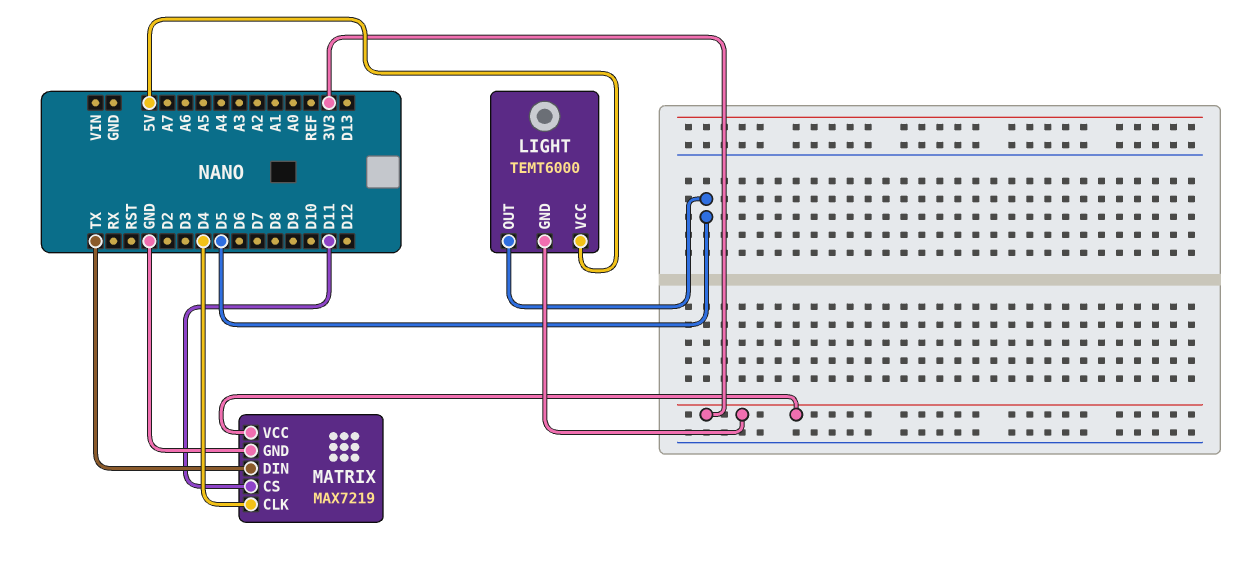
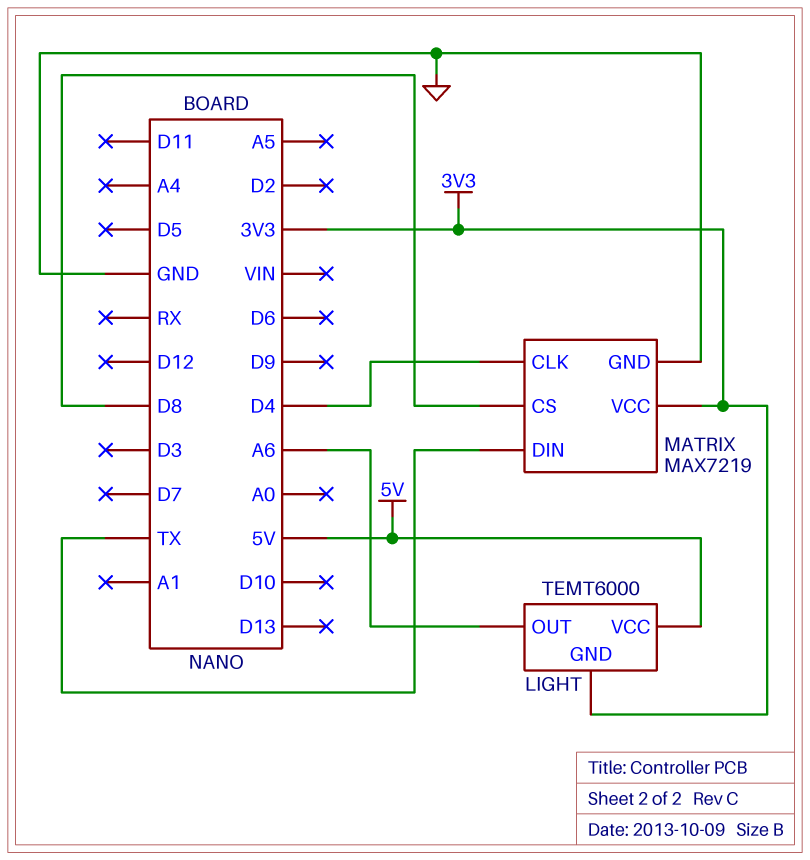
LIGHT pin OUT: D5 -> A6
MATRIX pin CS: D11 -> D8

